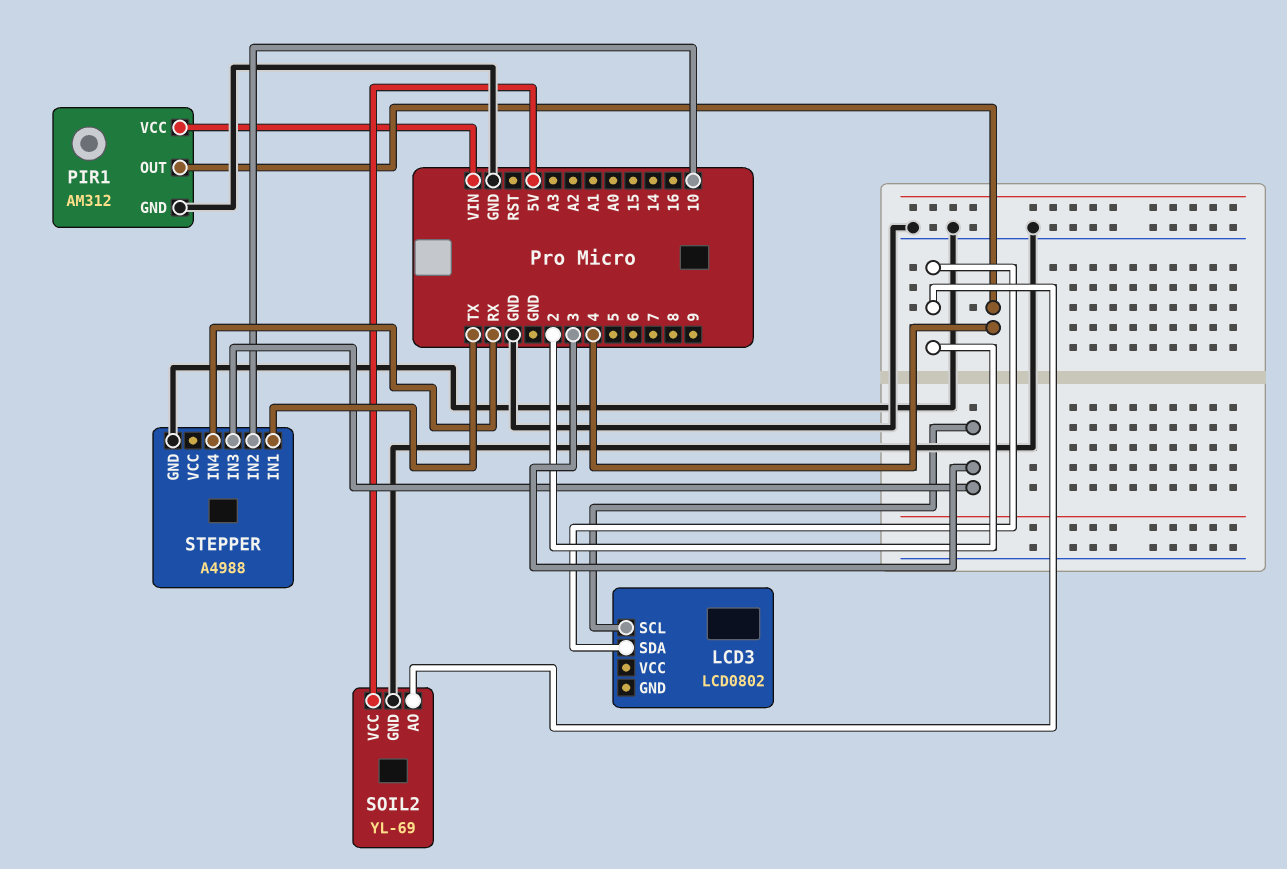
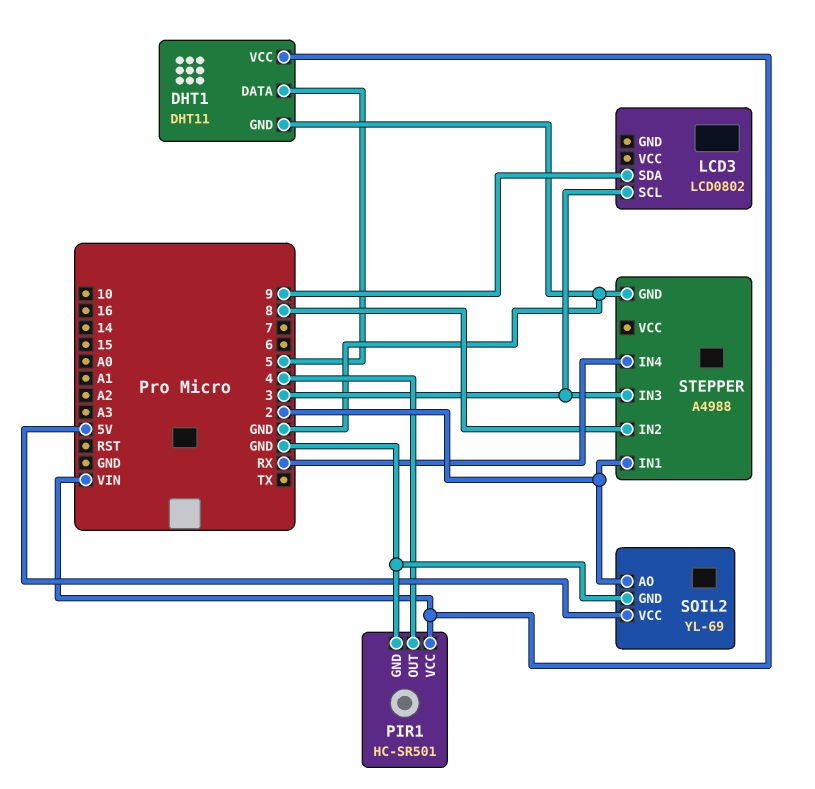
DHT1: none -> DHT11
DHT1 pin DATA: none -> 5
DHT1 pin GND: none -> GND
DHT1 pin VCC: none -> VIN
LCD3 pin SDA: 2 -> 9
PIR1: AM312 -> HC-SR501
STEPPER pin IN1: TX -> 2
STEPPER pin IN2: 10 -> 8

